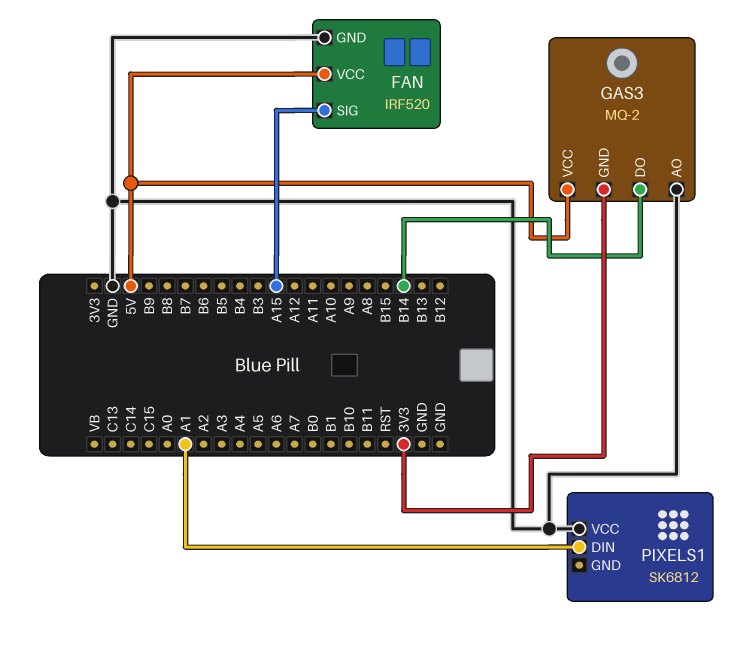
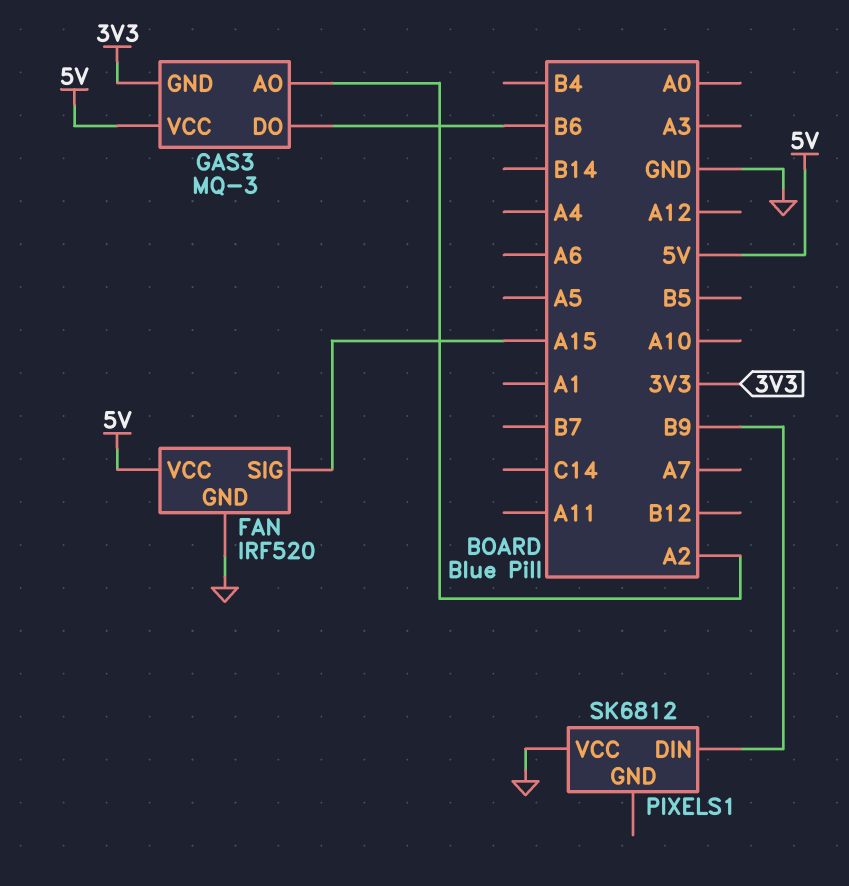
GAS3: MQ-2 -> MQ-3
GAS3 pin AO: GND -> A2
GAS3 pin DO: B14 -> B6
PIXELS1 pin DIN: A1 -> B9

